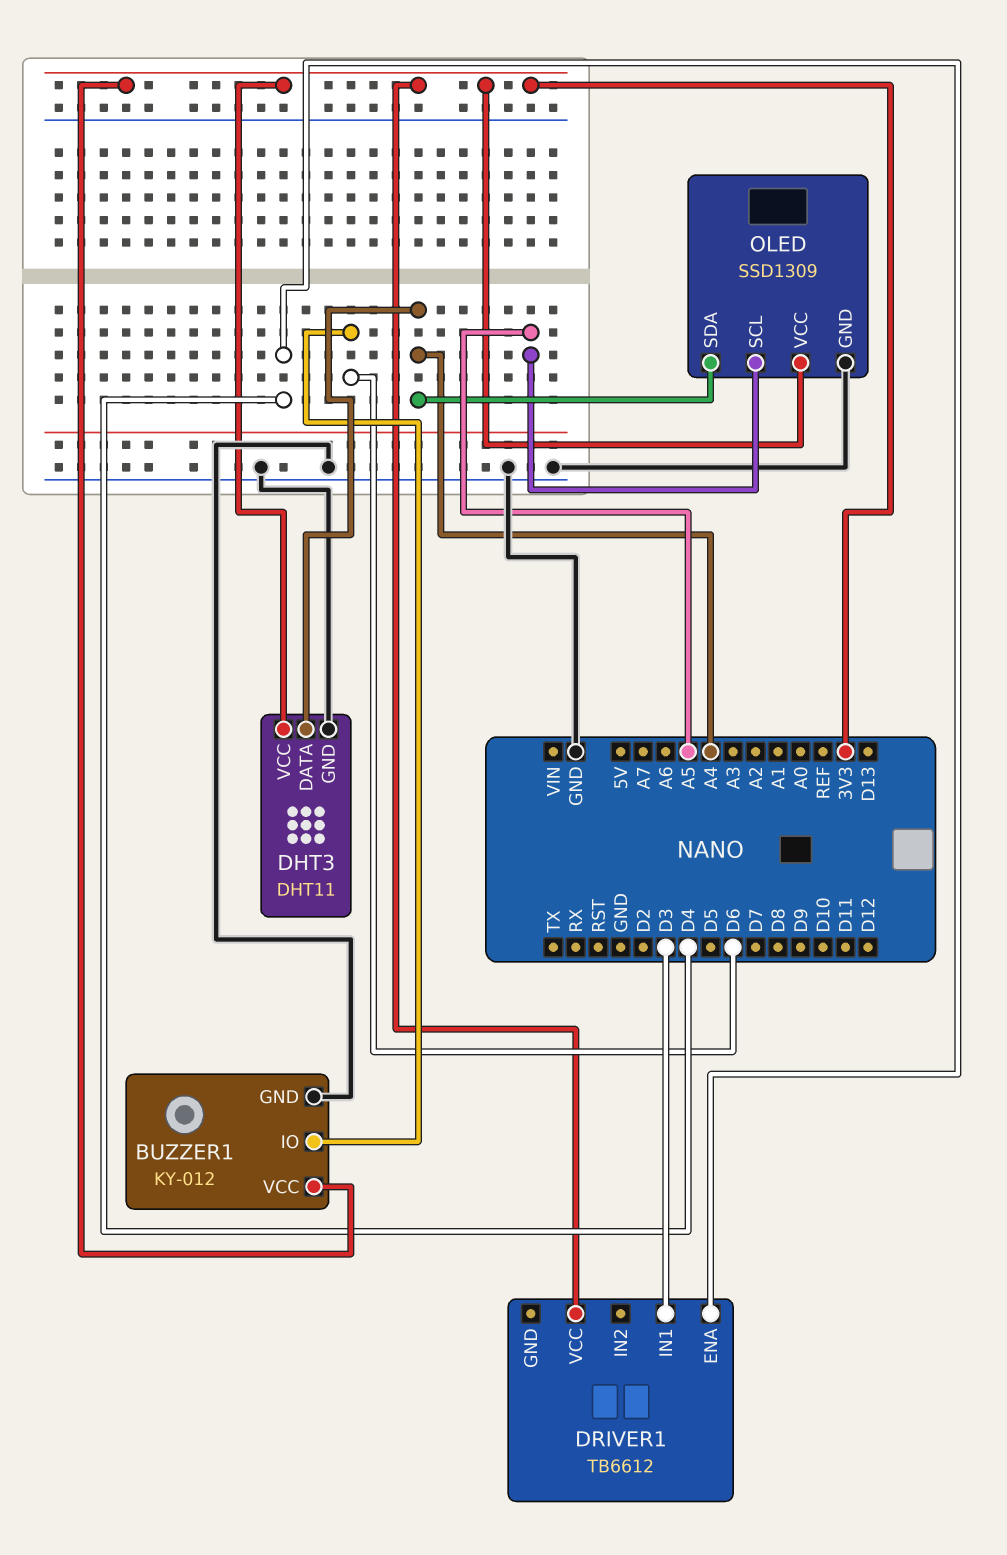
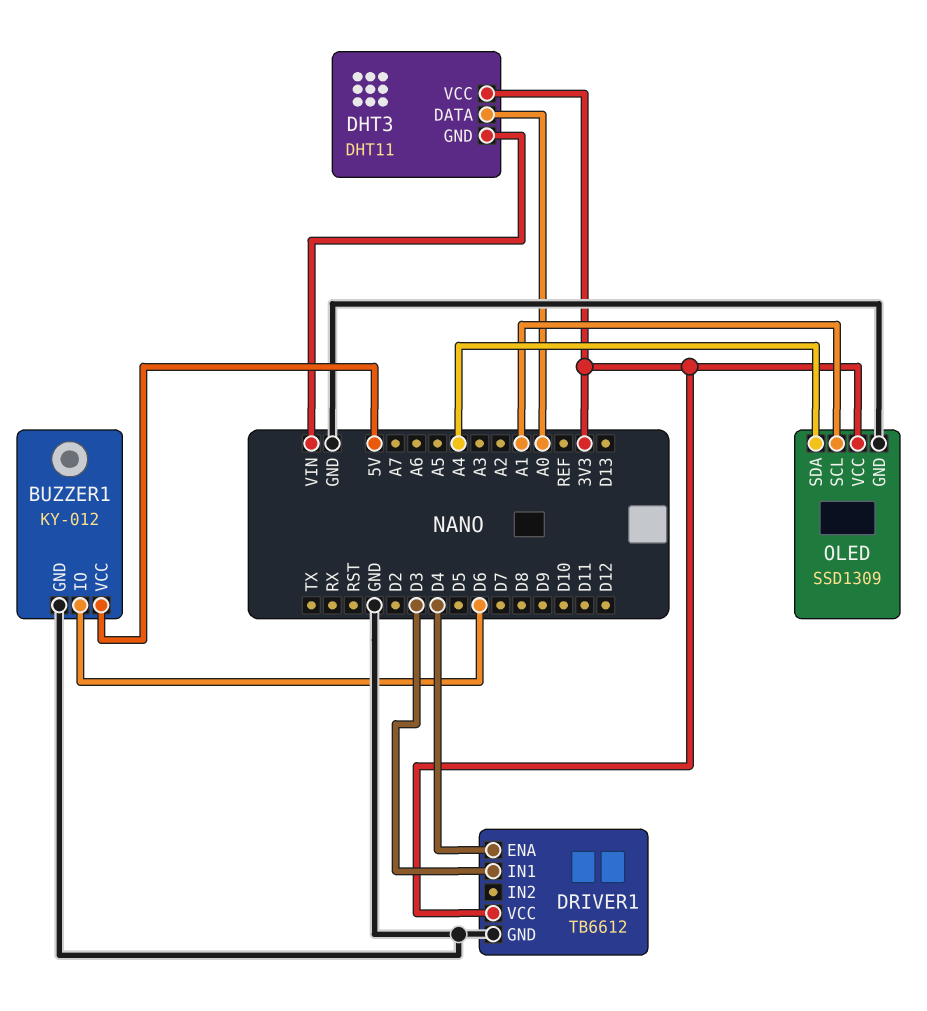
BUZZER1 pin VCC: 3V3 -> 5V
DHT3 pin DATA: A4 -> A0
DHT3 pin GND: GND -> VIN
DRIVER1 pin GND: none -> GND
OLED pin SCL: A5 -> A1

